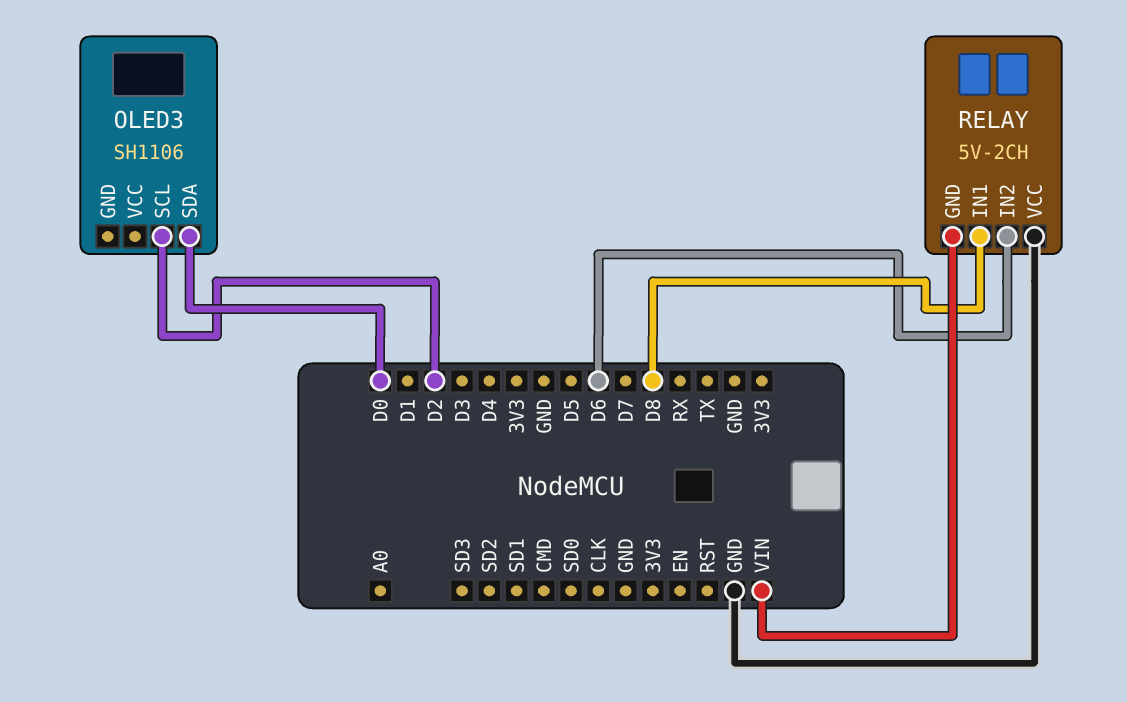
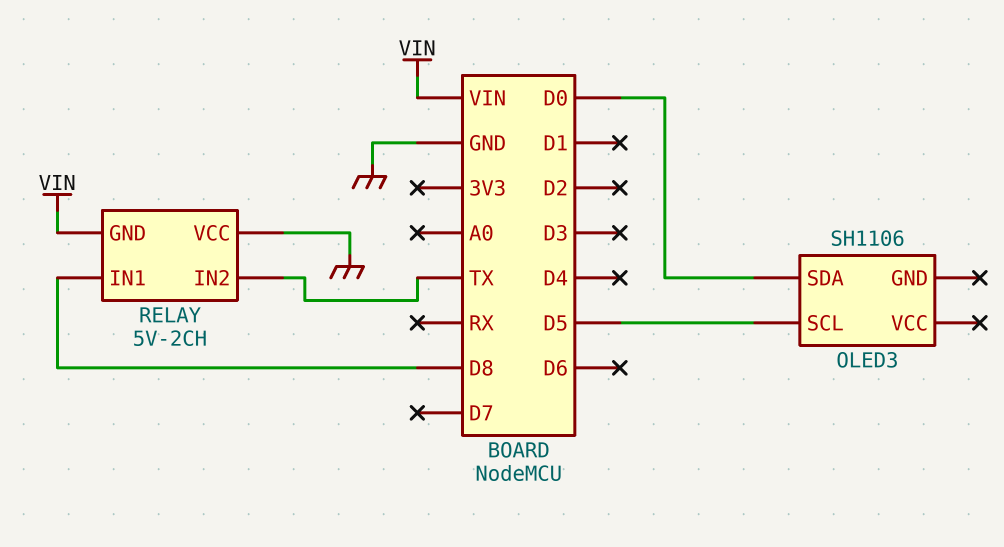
OLED3 pin SCL: D2 -> D5
RELAY pin IN2: D6 -> TX

